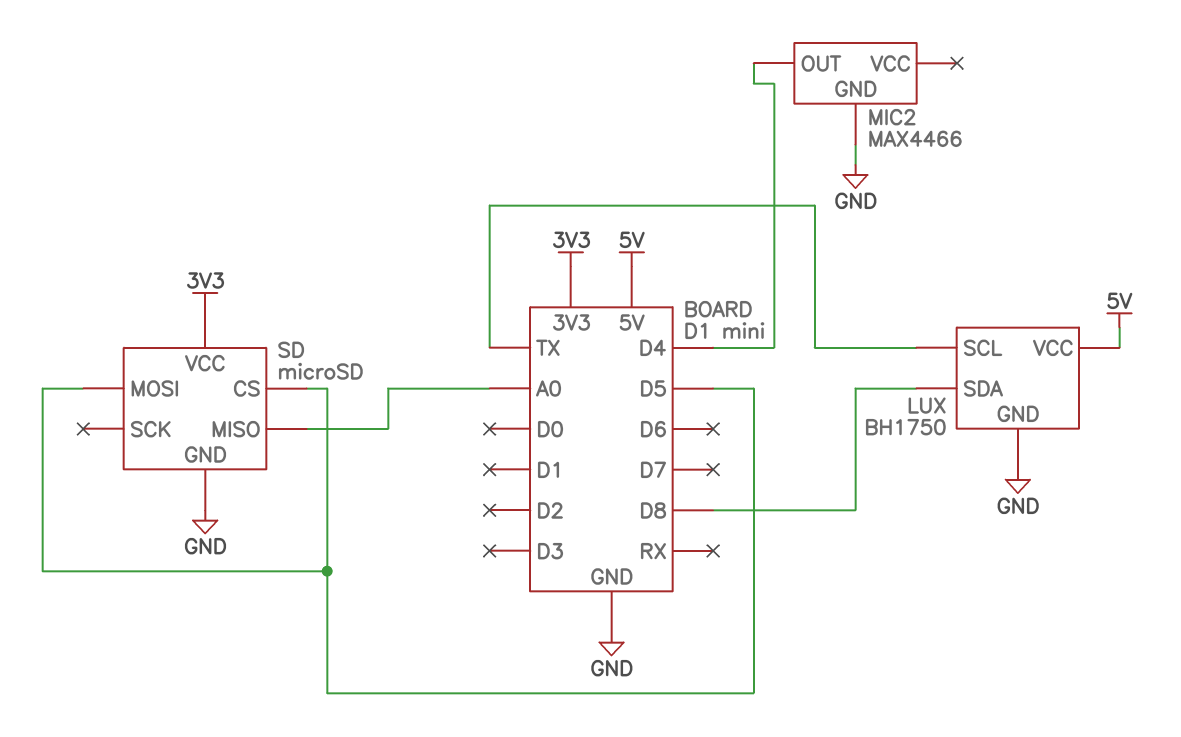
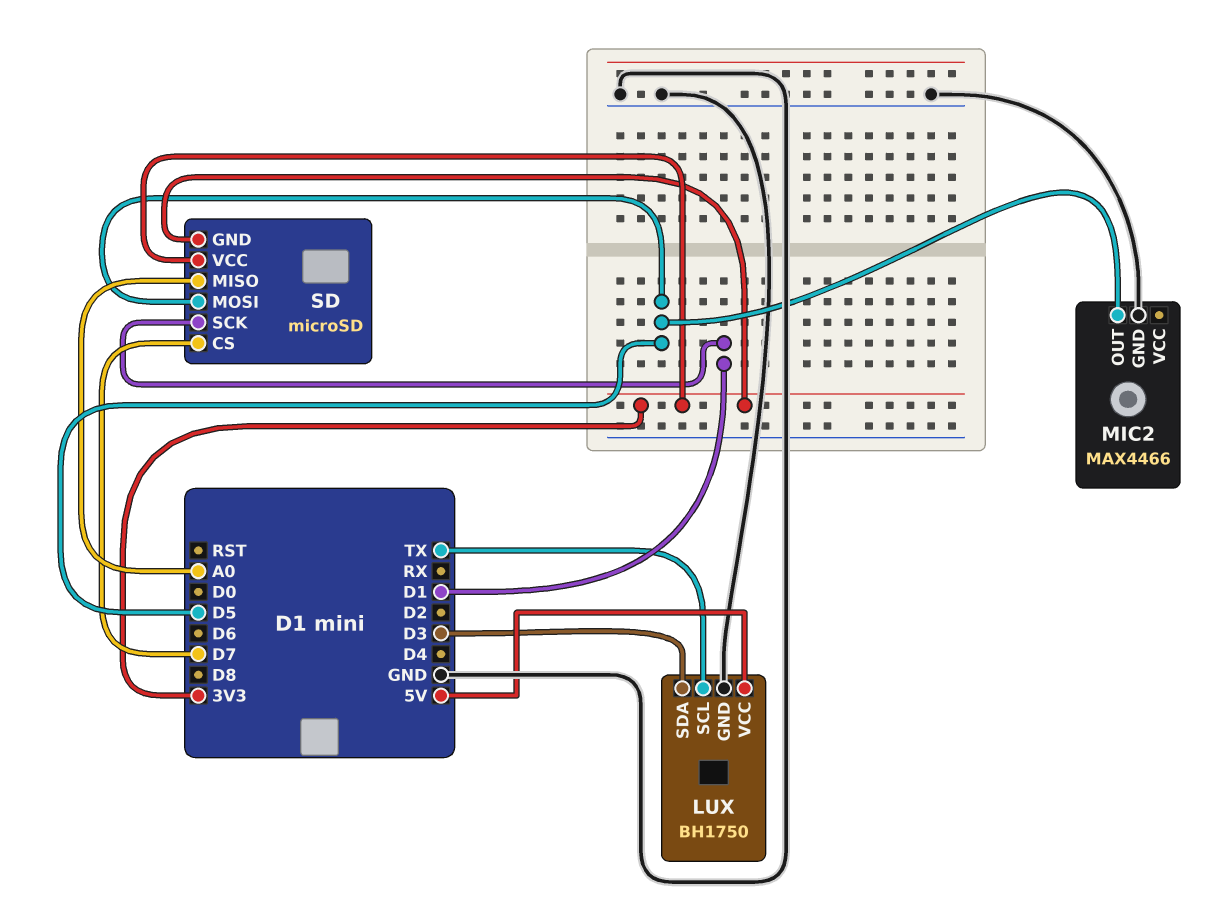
LUX pin SDA: D8 -> D3
MIC2 pin OUT: D4 -> D5
SD pin CS: D5 -> D7
SD pin GND: GND -> 3V3
SD pin SCK: none -> D1

